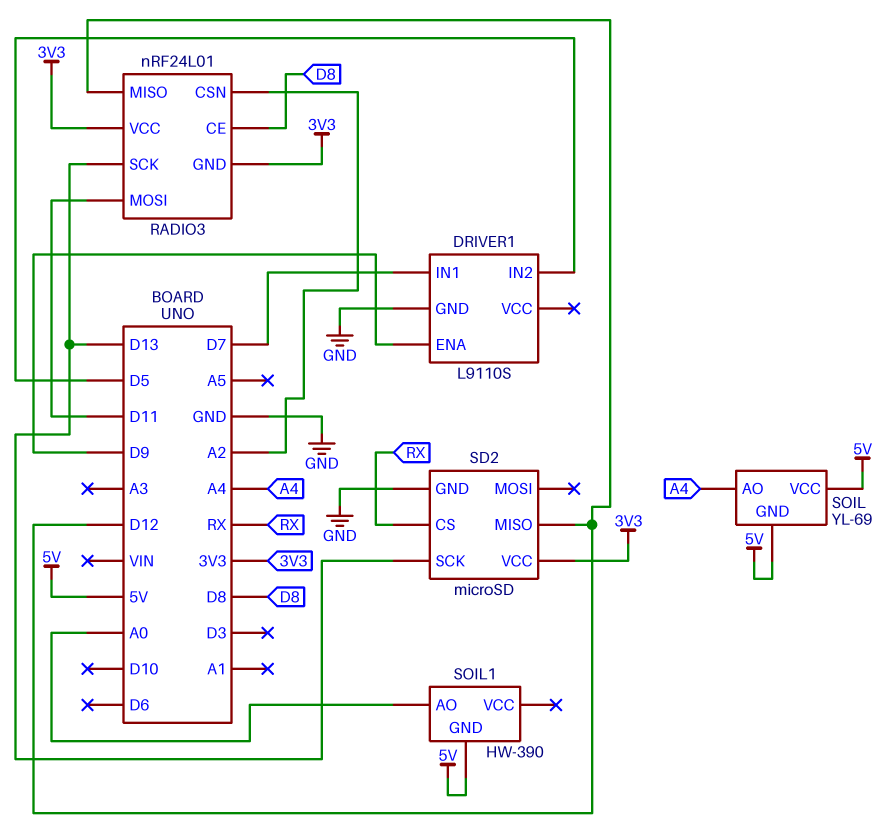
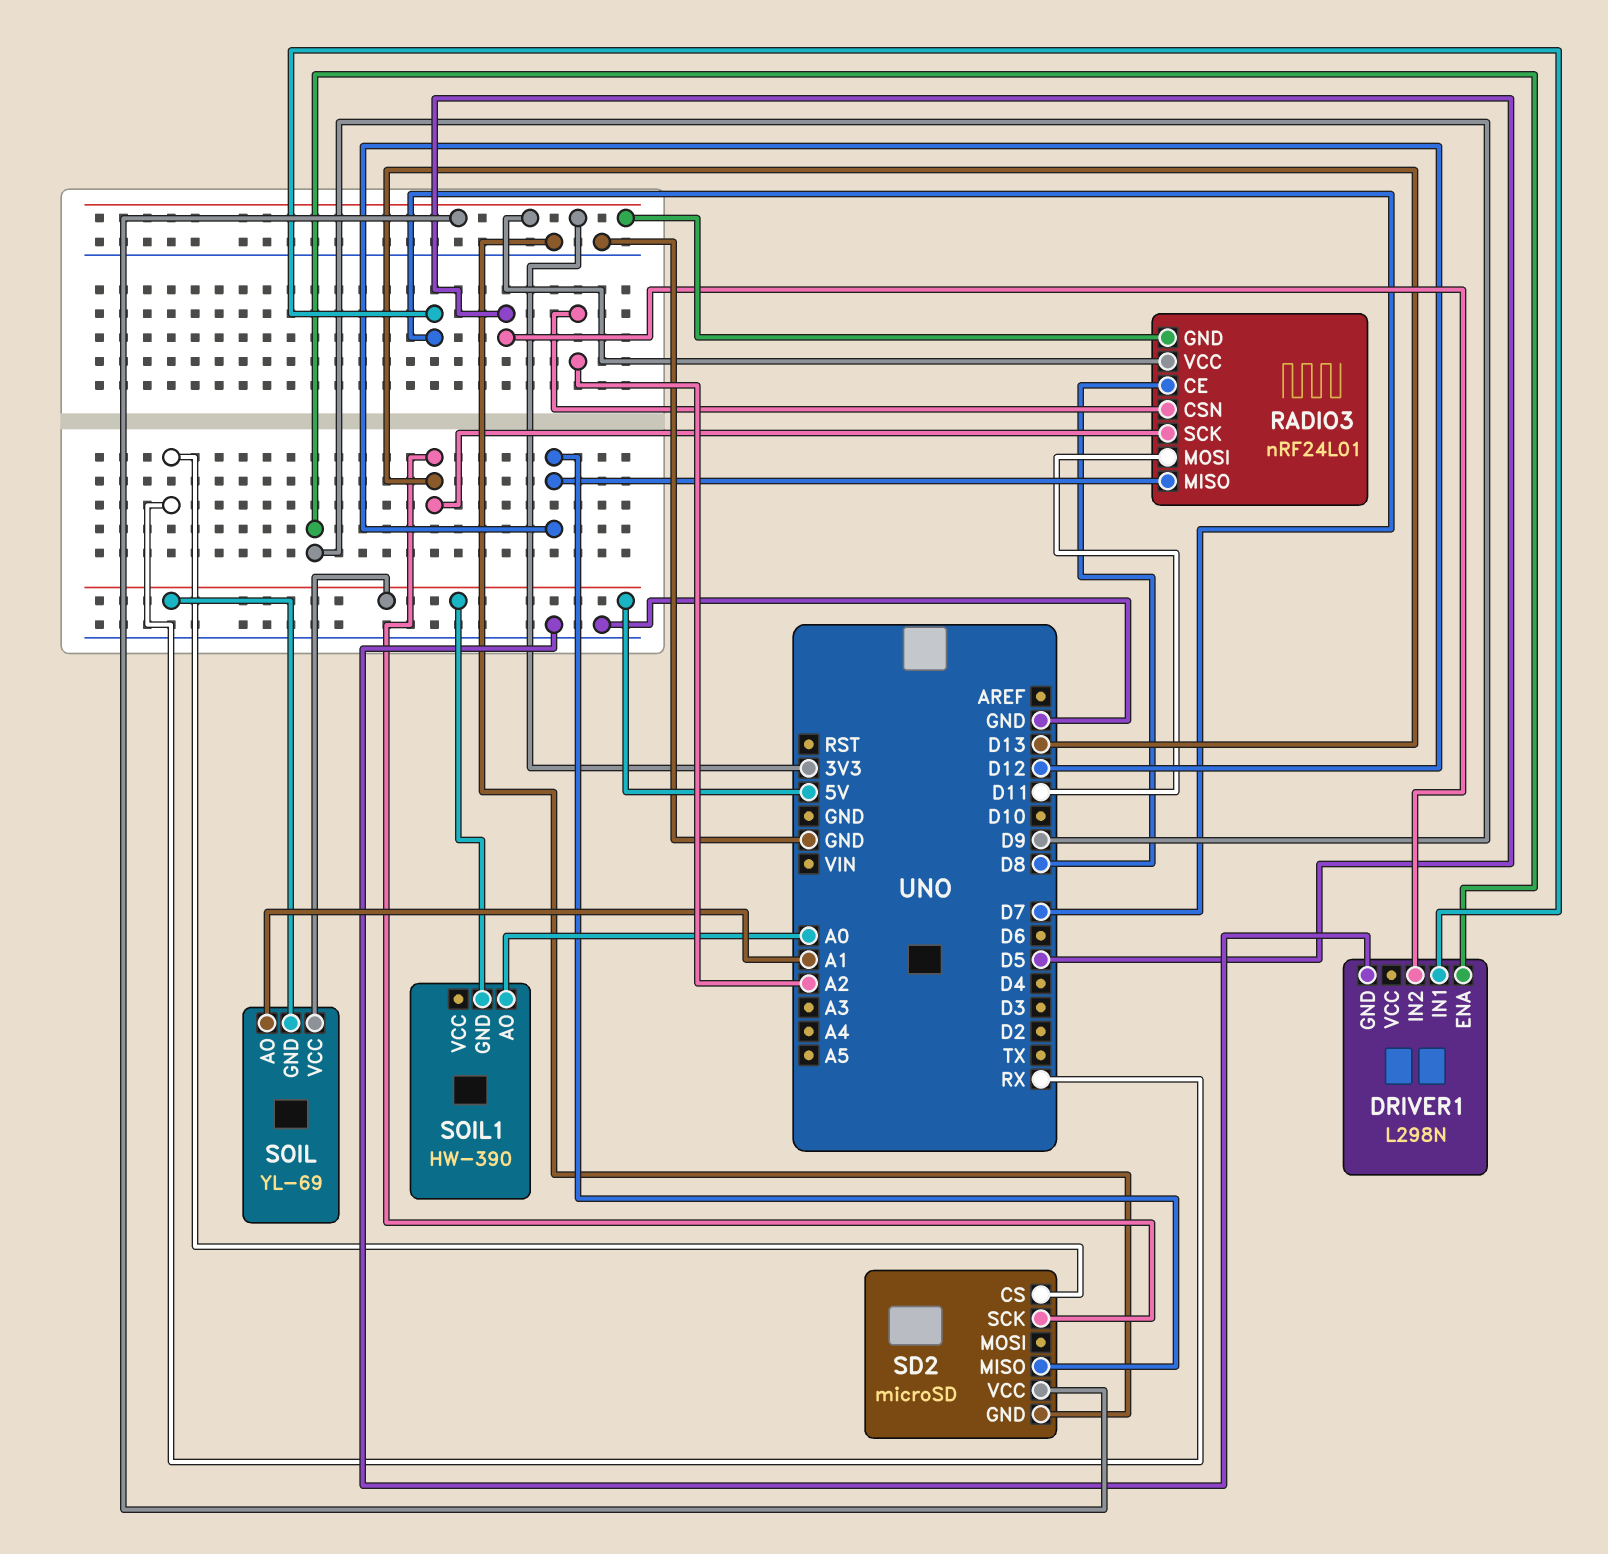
DRIVER1: L9110S -> L298N
SOIL pin AO: A4 -> A1

